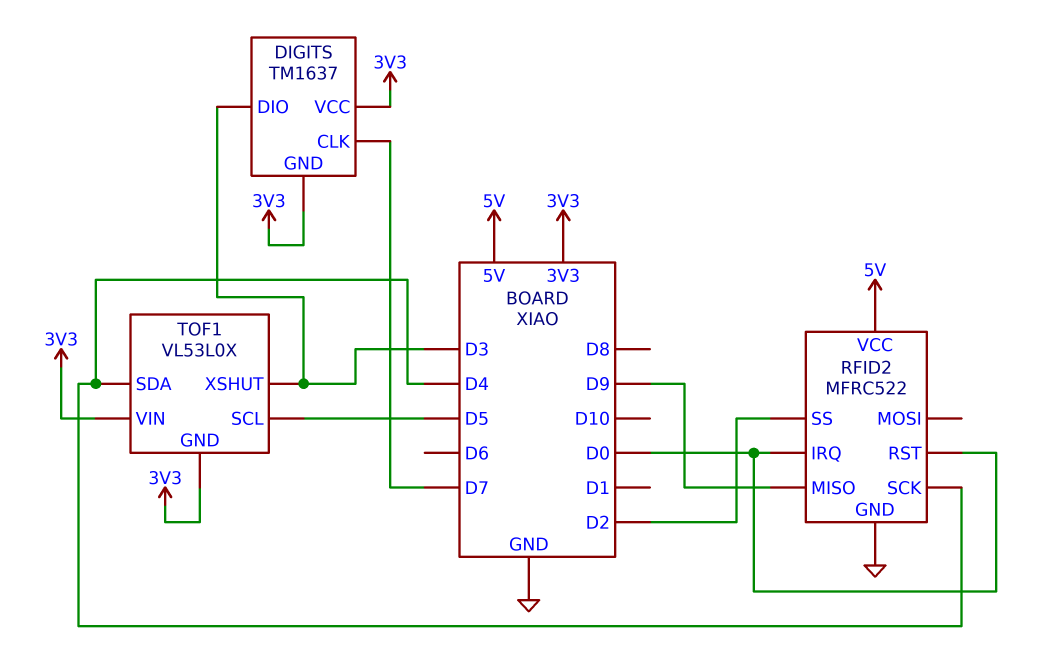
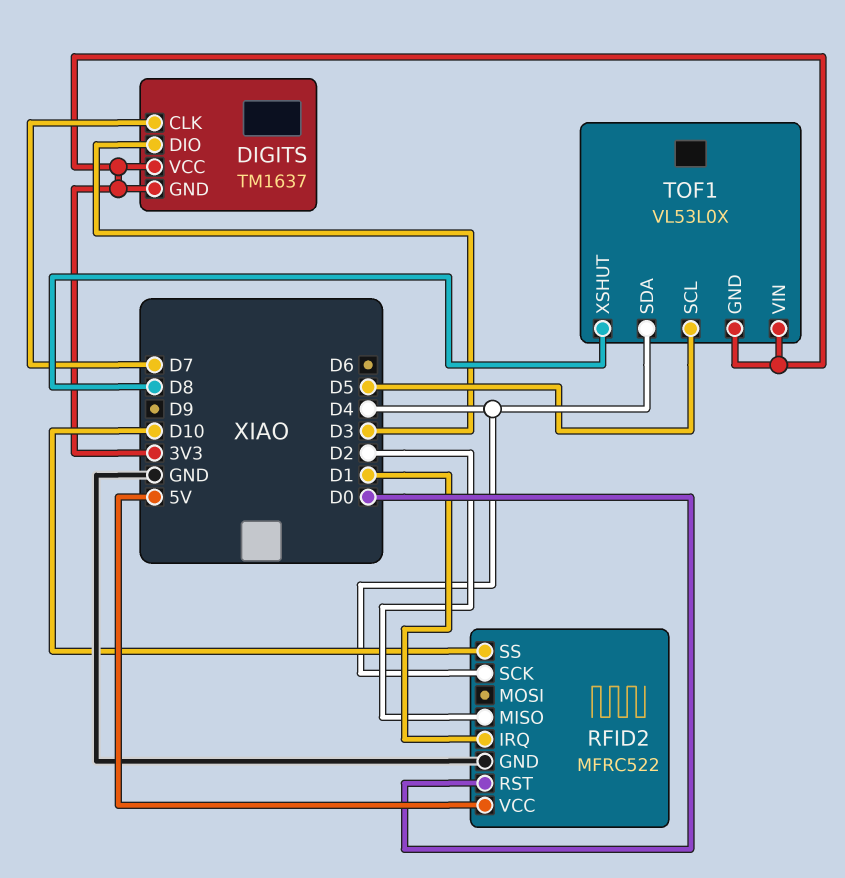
RFID2 pin IRQ: D0 -> D1
RFID2 pin MISO: D9 -> D2
RFID2 pin SS: D2 -> D10
TOF1 pin XSHUT: D3 -> D8

